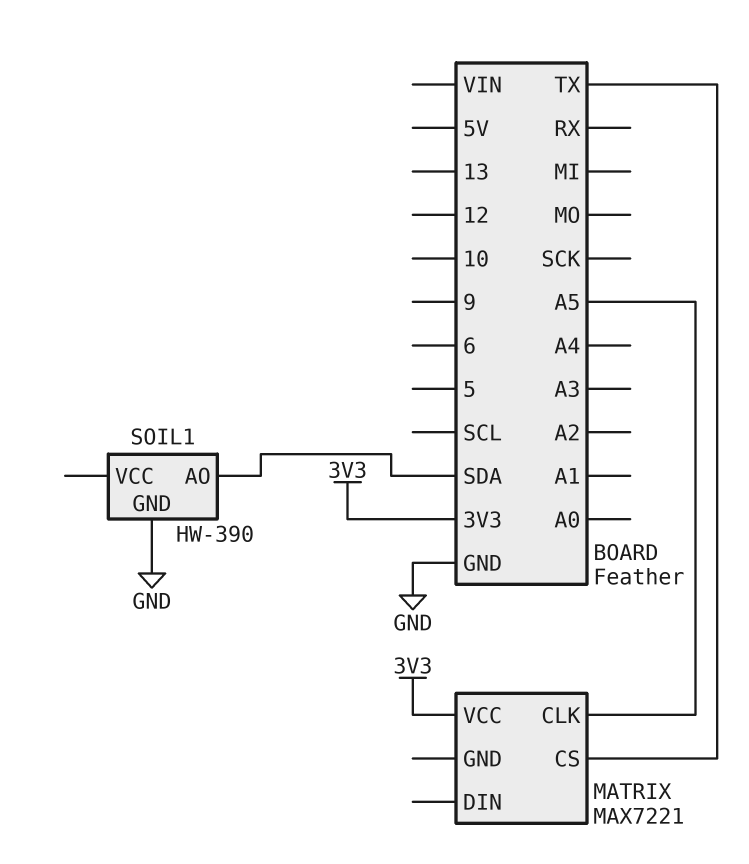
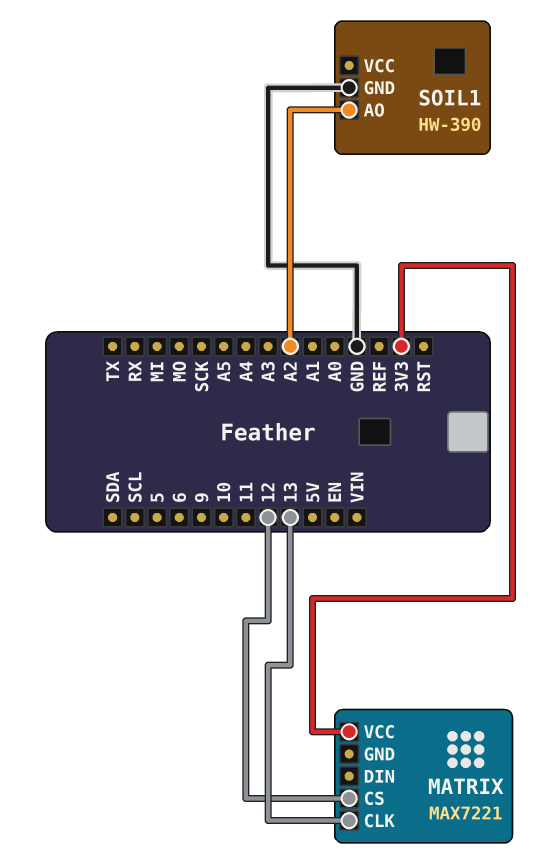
MATRIX pin CLK: A5 -> 13
MATRIX pin CS: TX -> 12
SOIL1 pin AO: SDA -> A2

